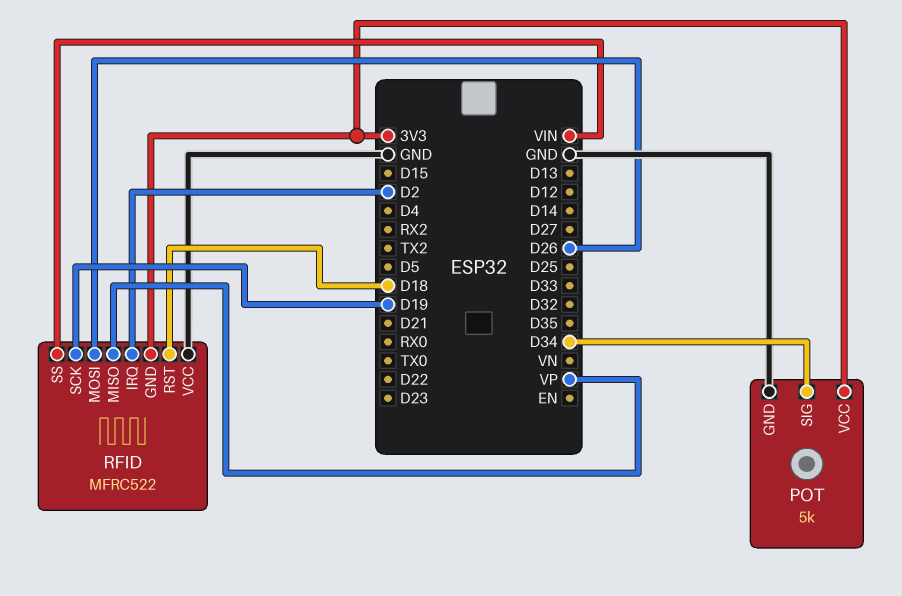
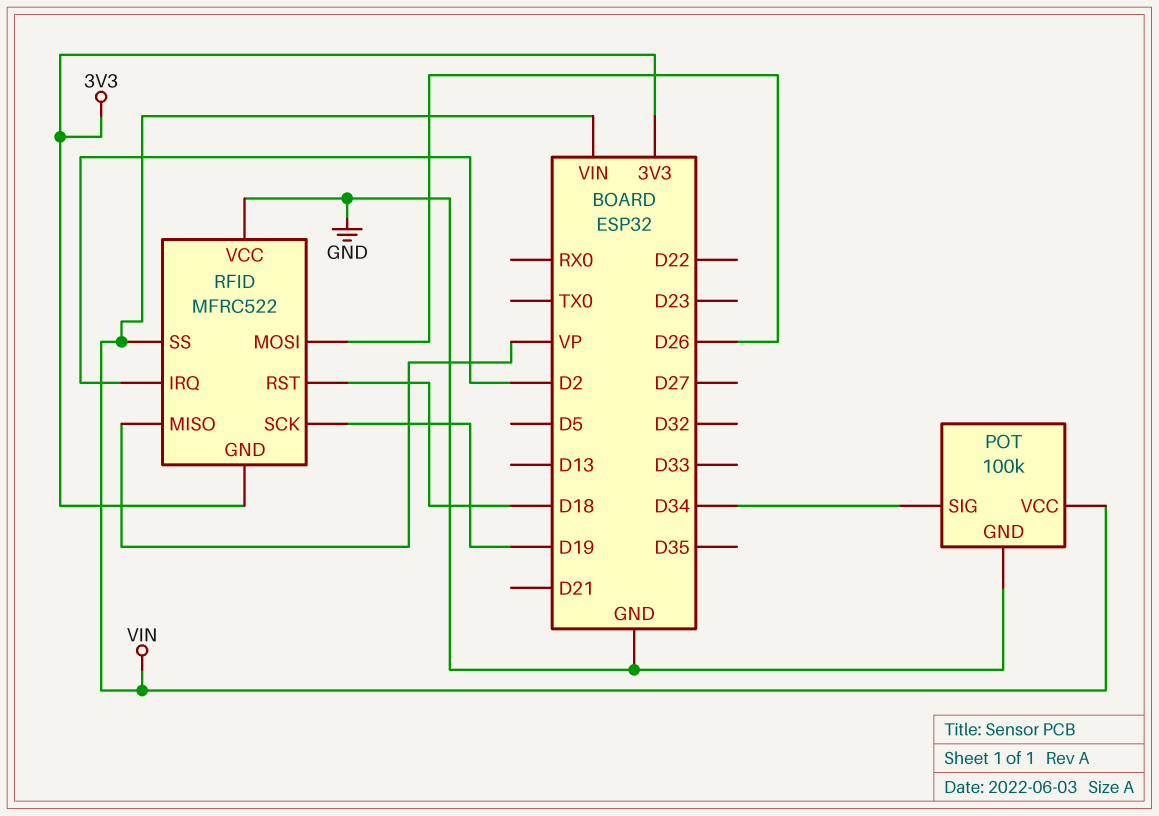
POT: 5k -> 100k
POT pin VCC: 3V3 -> VIN

